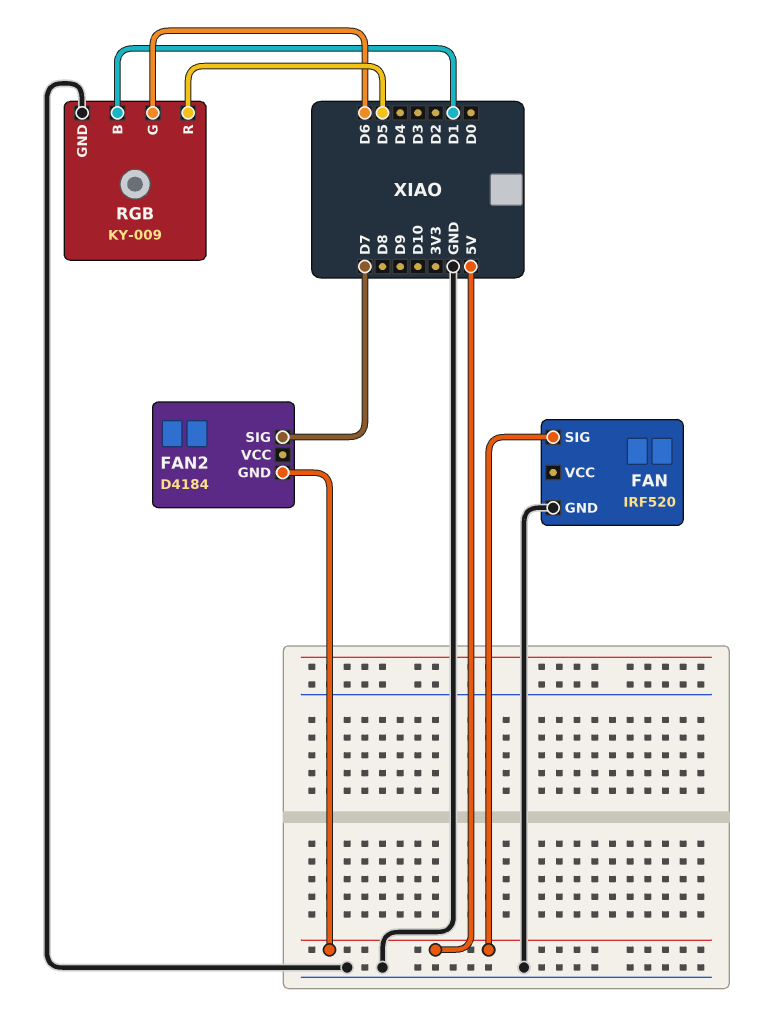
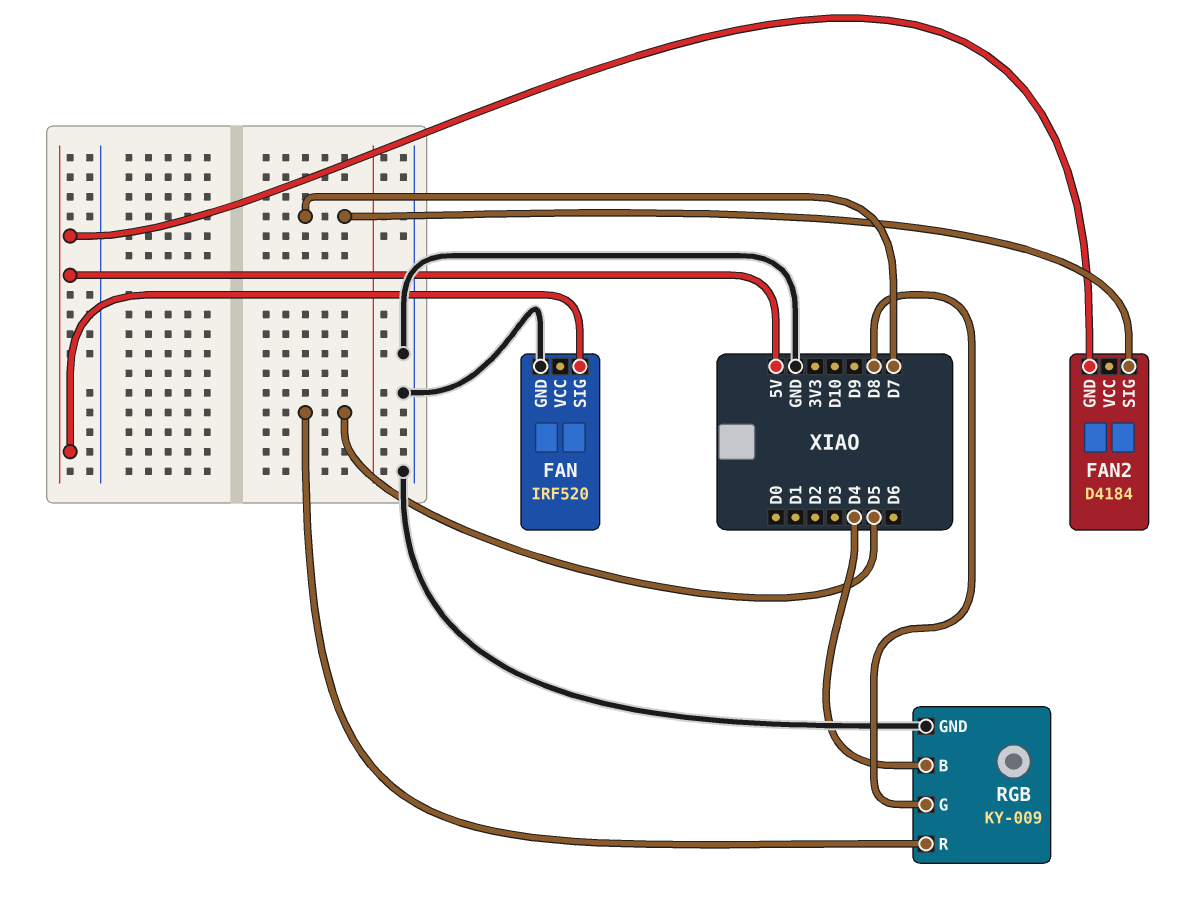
RGB pin B: D1 -> D4
RGB pin G: D6 -> D8

